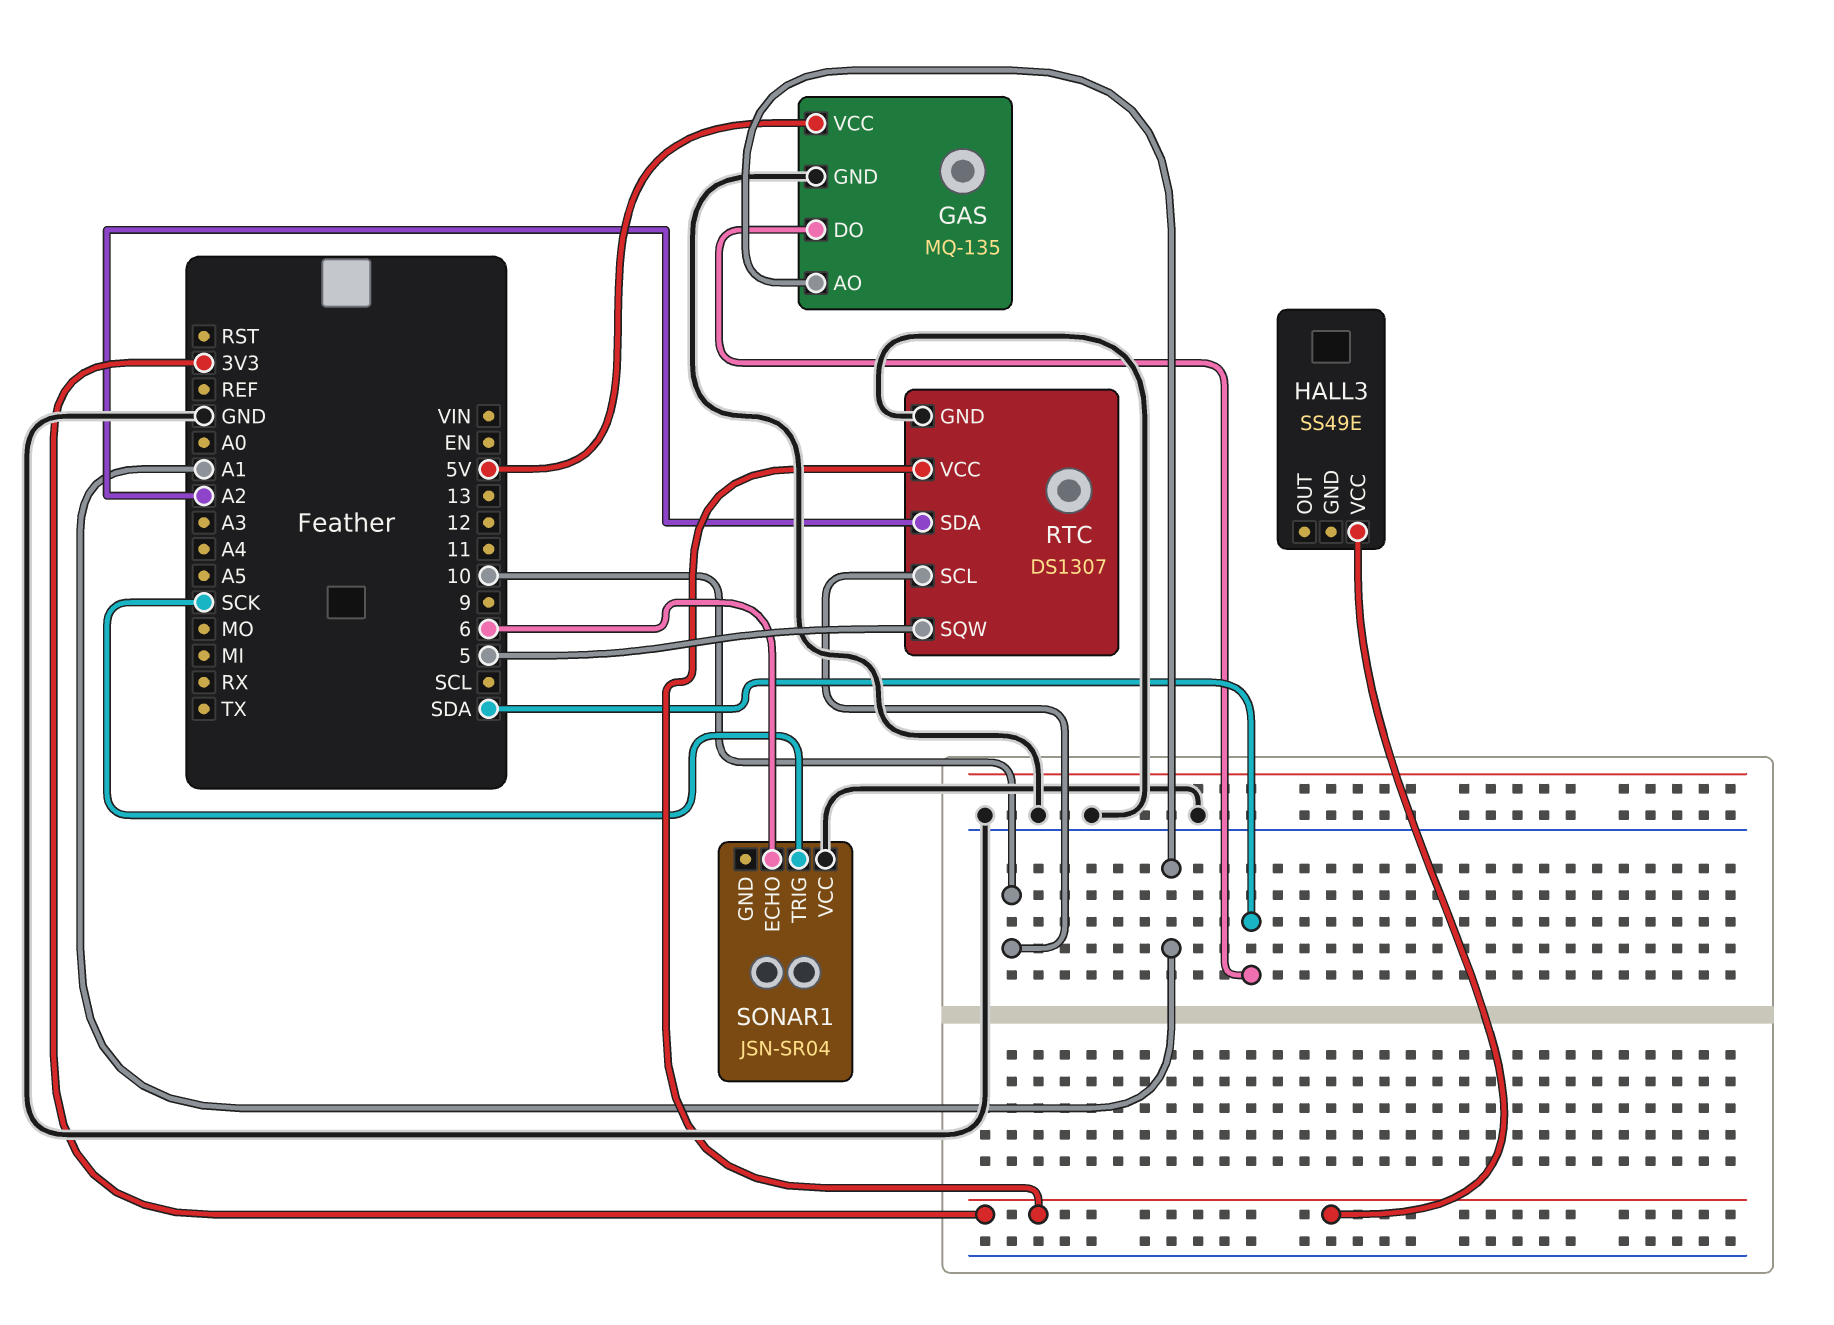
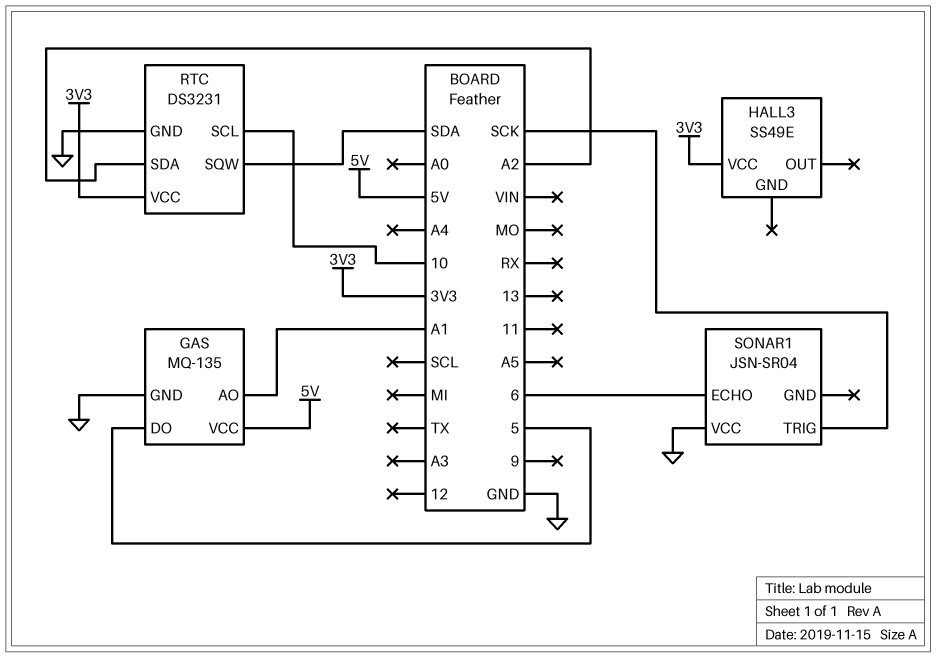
GAS pin DO: SDA -> 5
RTC: DS1307 -> DS3231
RTC pin SQW: 5 -> SDA

